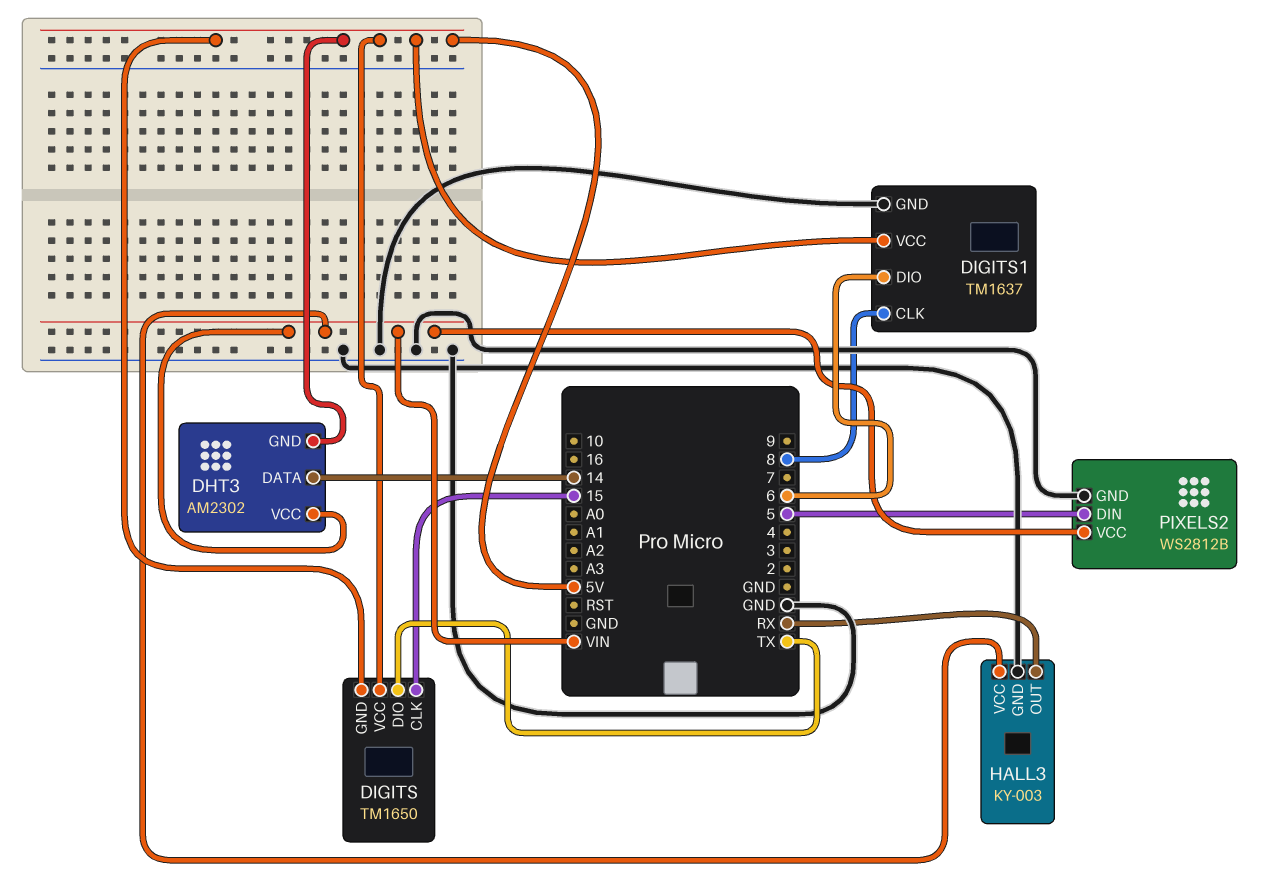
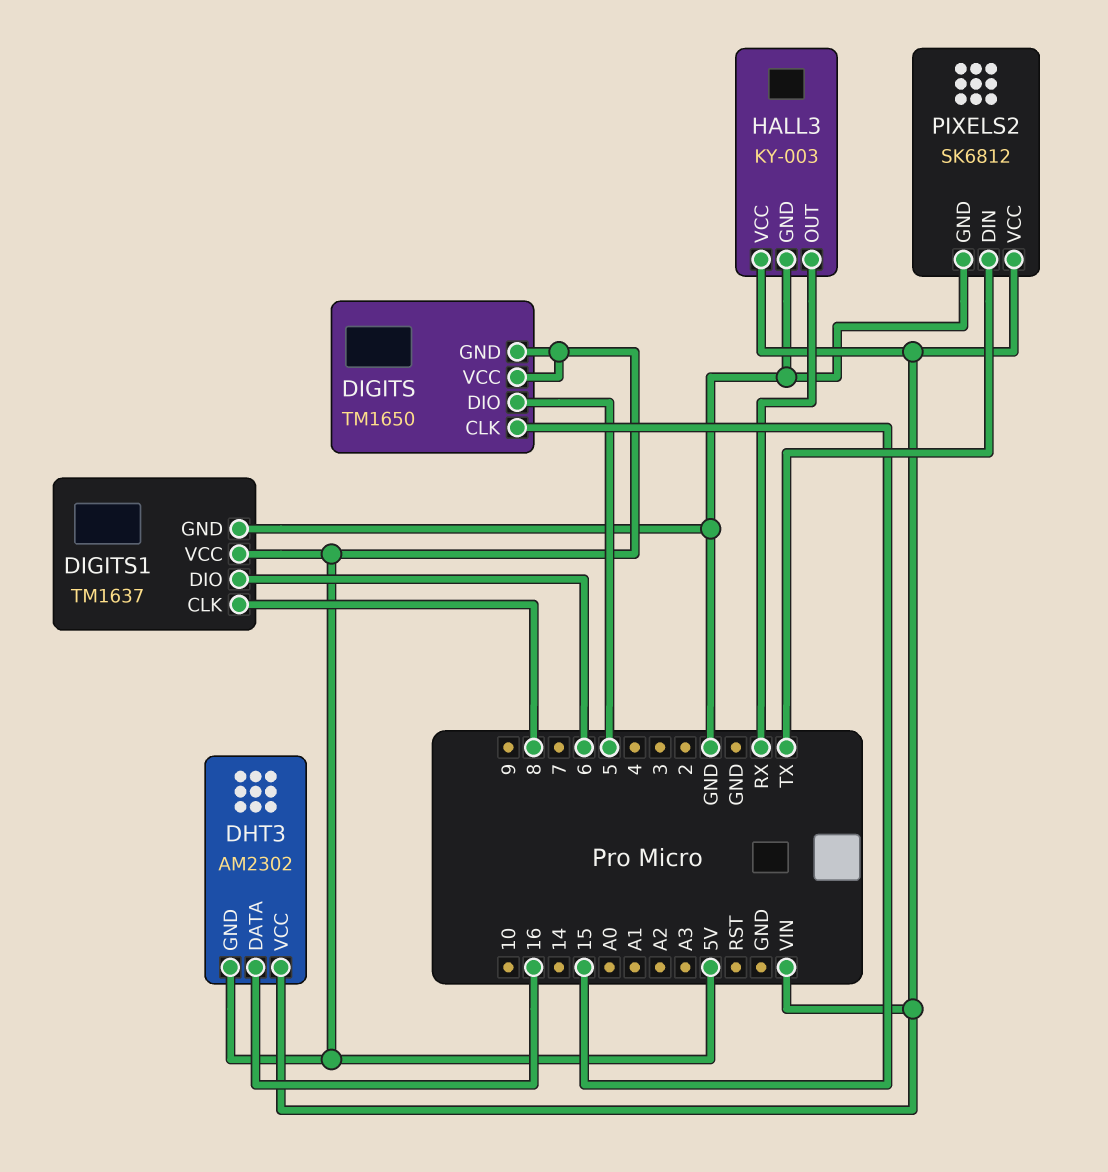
DHT3 pin DATA: 14 -> 16
DIGITS pin DIO: TX -> 5
PIXELS2: WS2812B -> SK6812
PIXELS2 pin DIN: 5 -> TX

